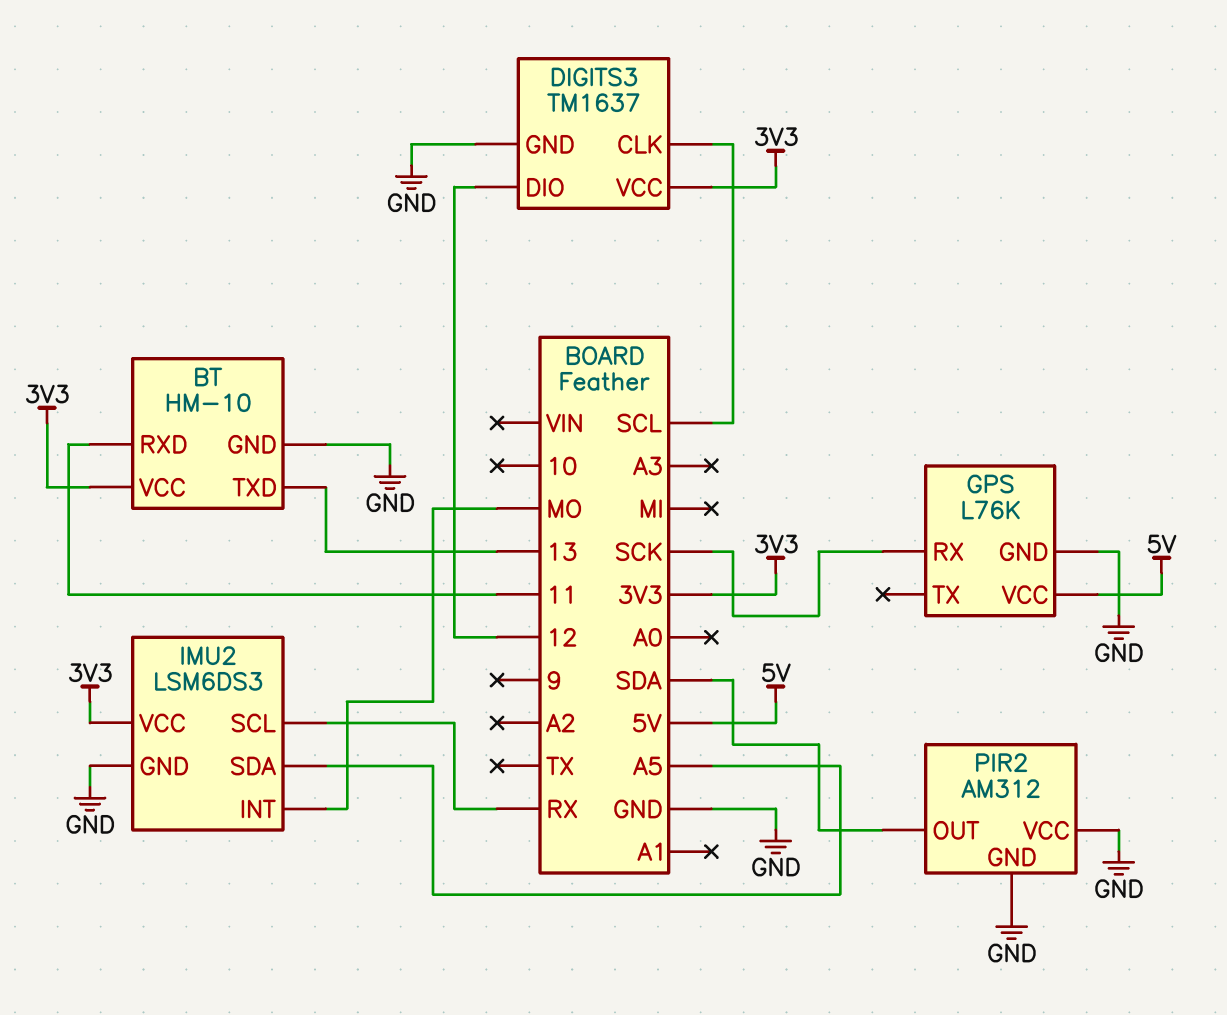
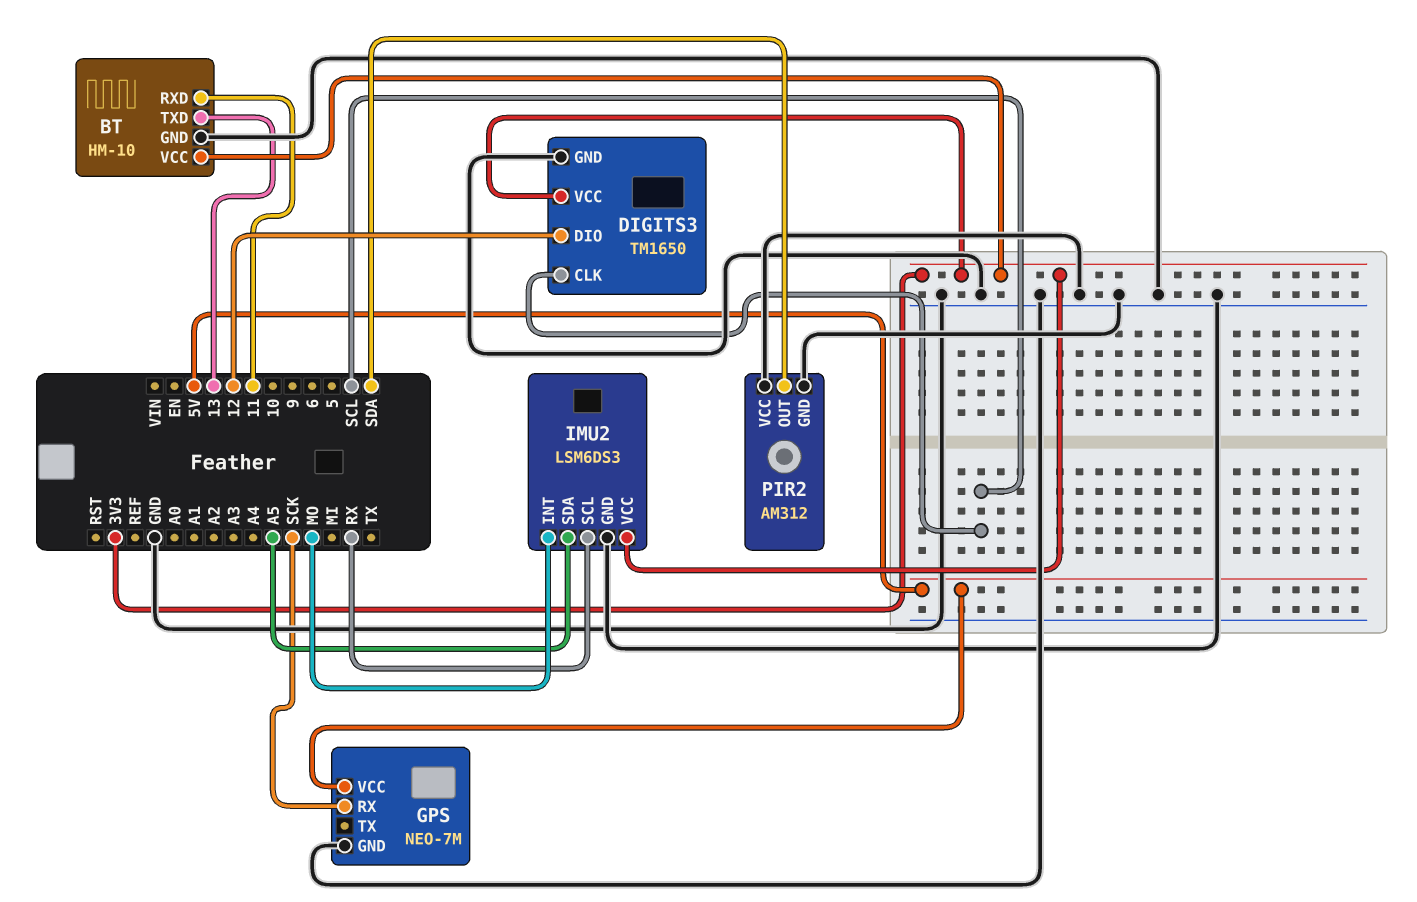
DIGITS3: TM1637 -> TM1650
GPS: L76K -> NEO-7M

